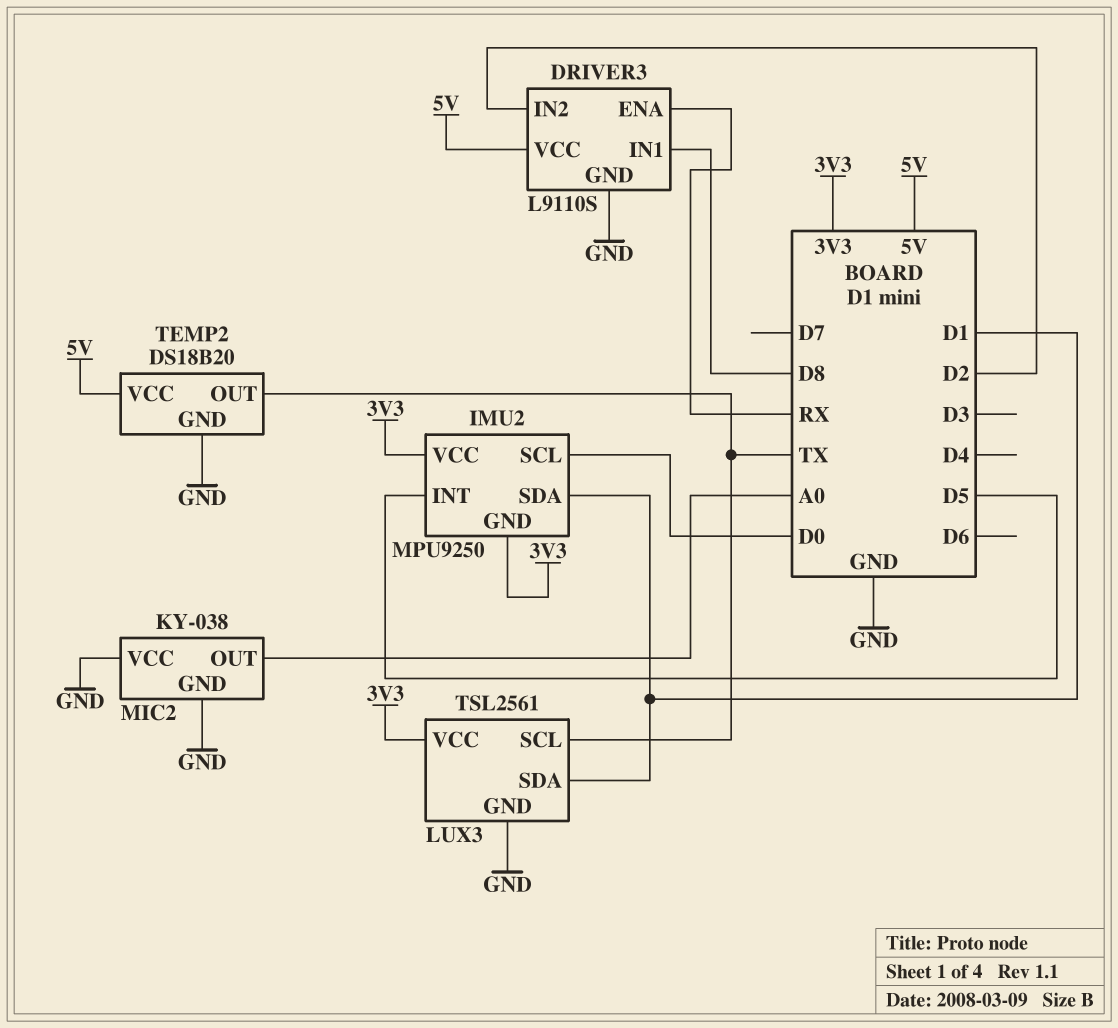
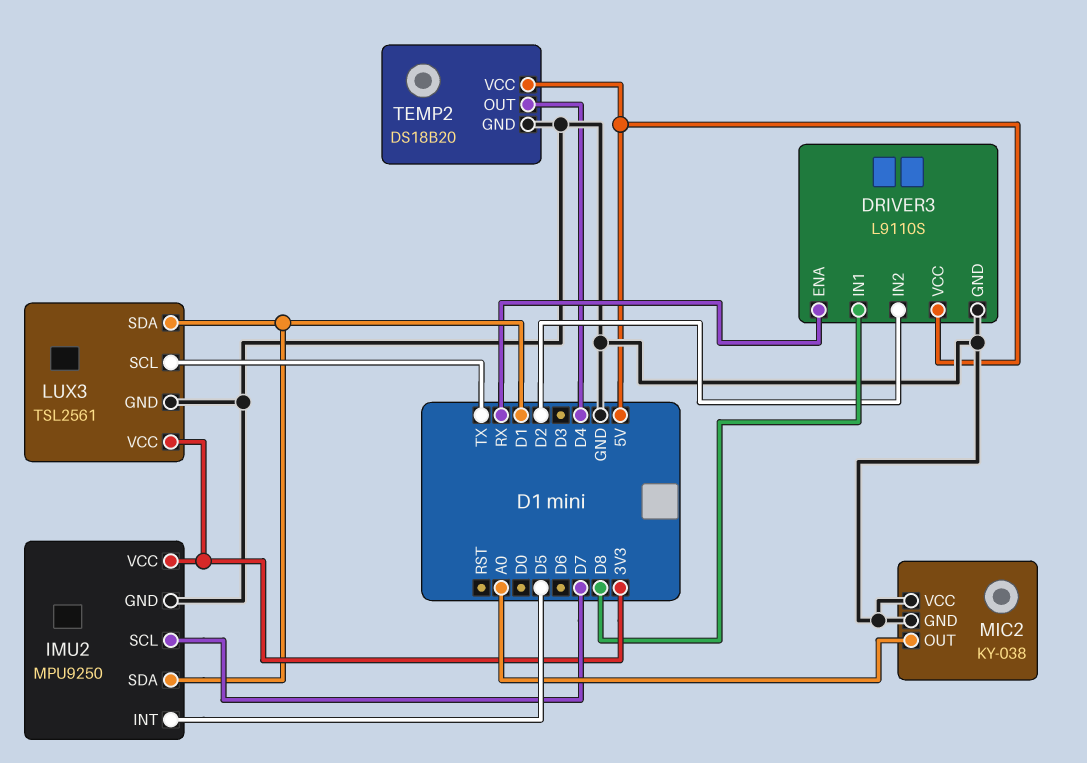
IMU2 pin GND: 3V3 -> GND
IMU2 pin SCL: D0 -> D7
TEMP2 pin OUT: TX -> D4

